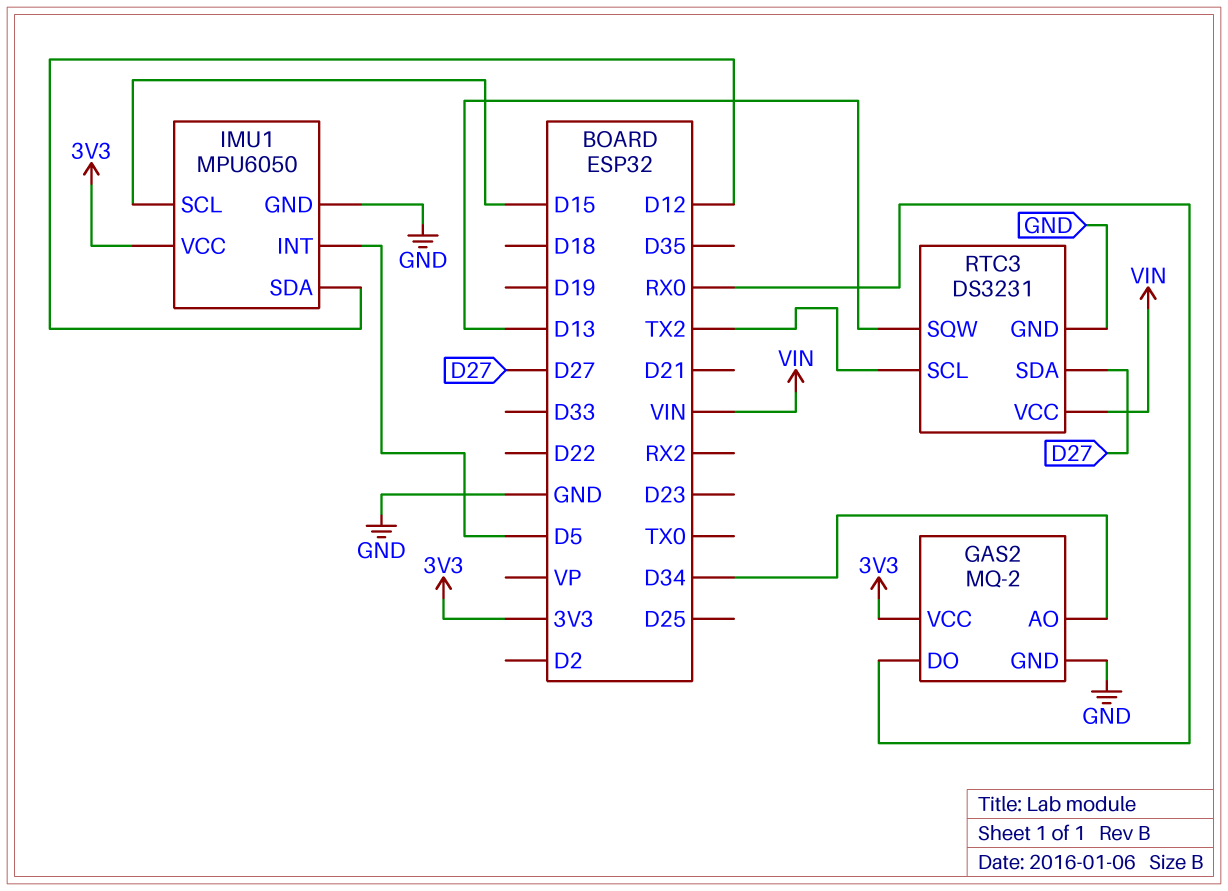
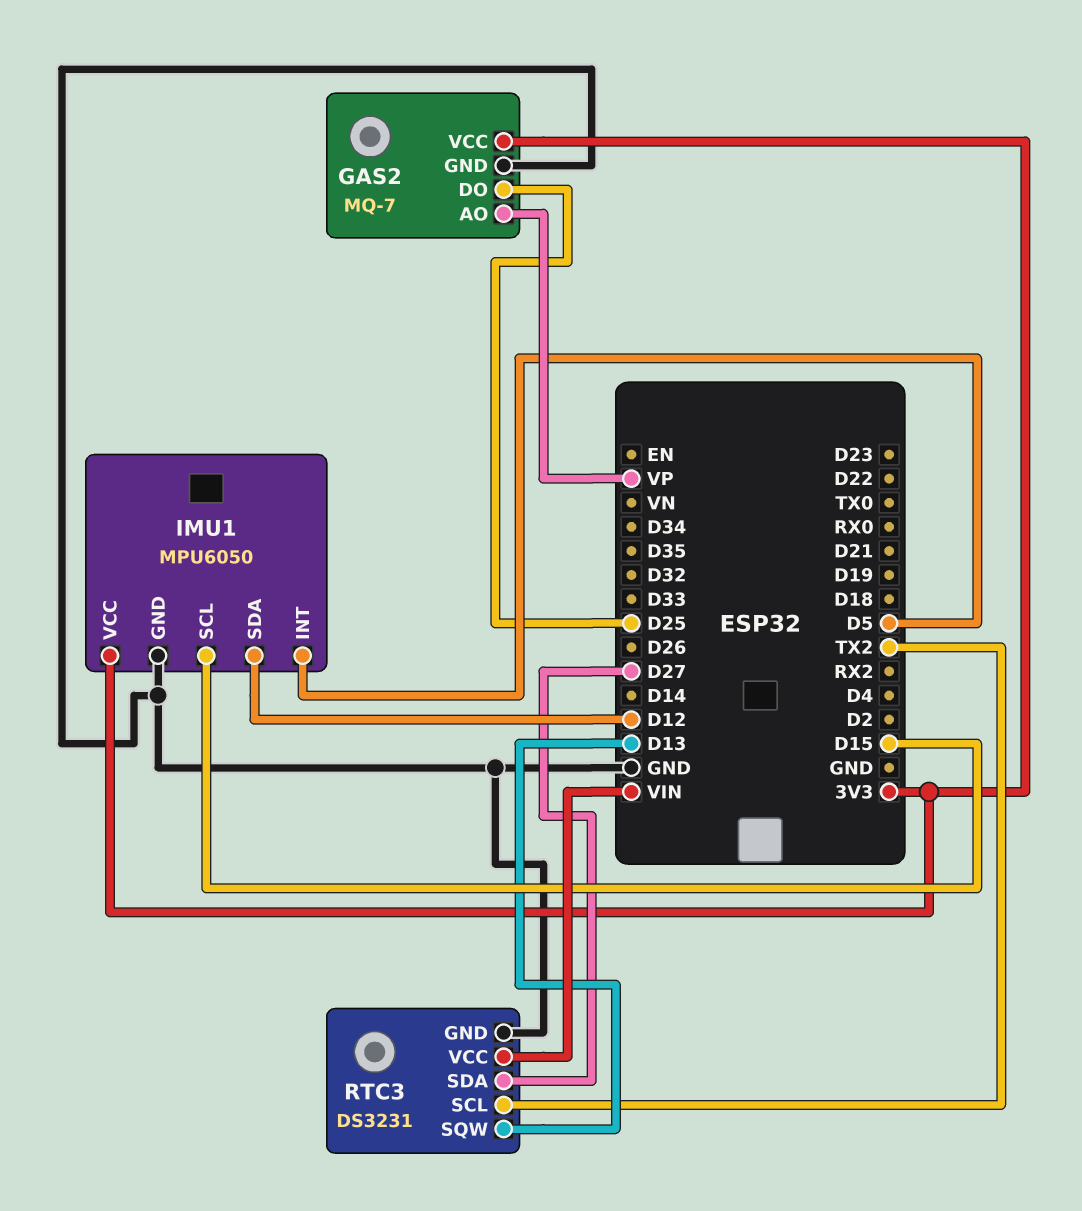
GAS2: MQ-2 -> MQ-7
GAS2 pin AO: D34 -> VP
GAS2 pin DO: RX0 -> D25

